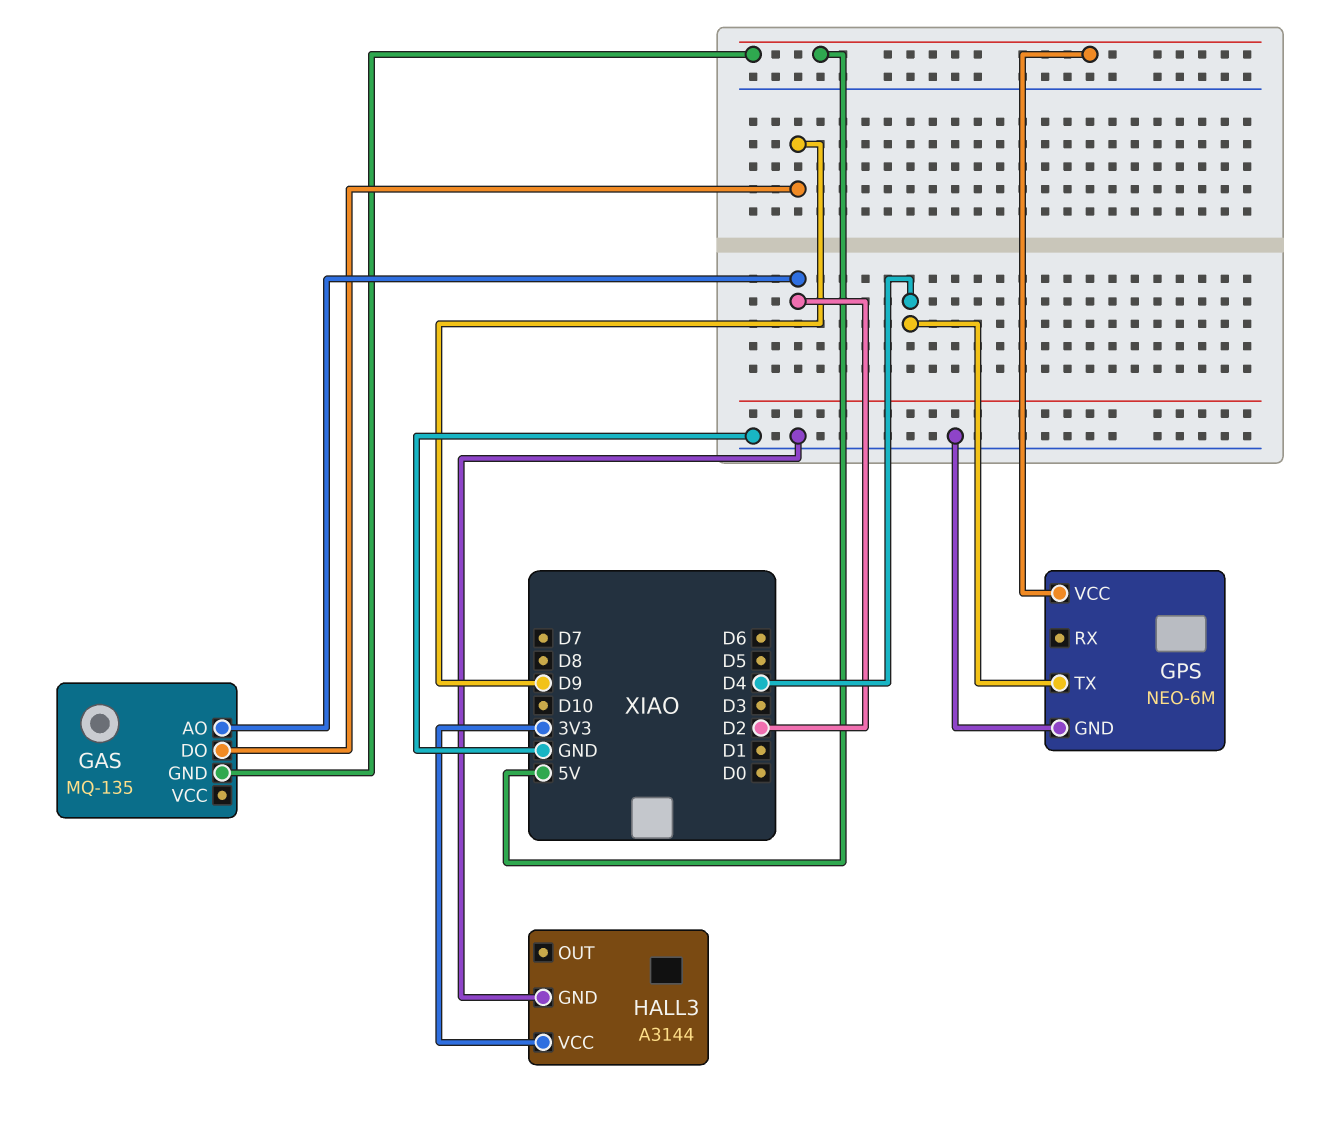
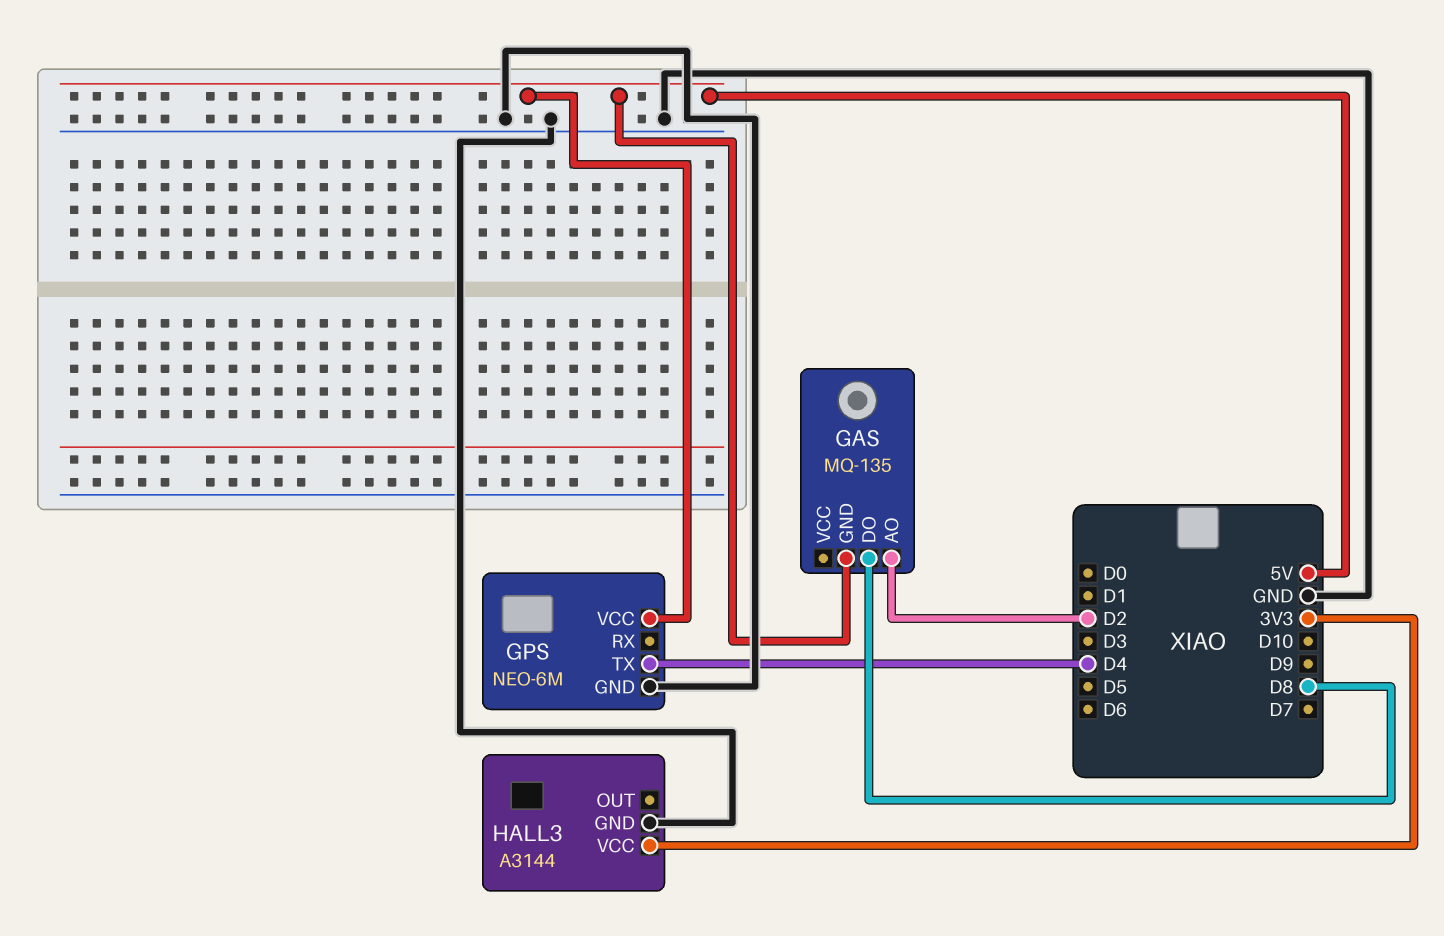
GAS pin DO: D9 -> D8

